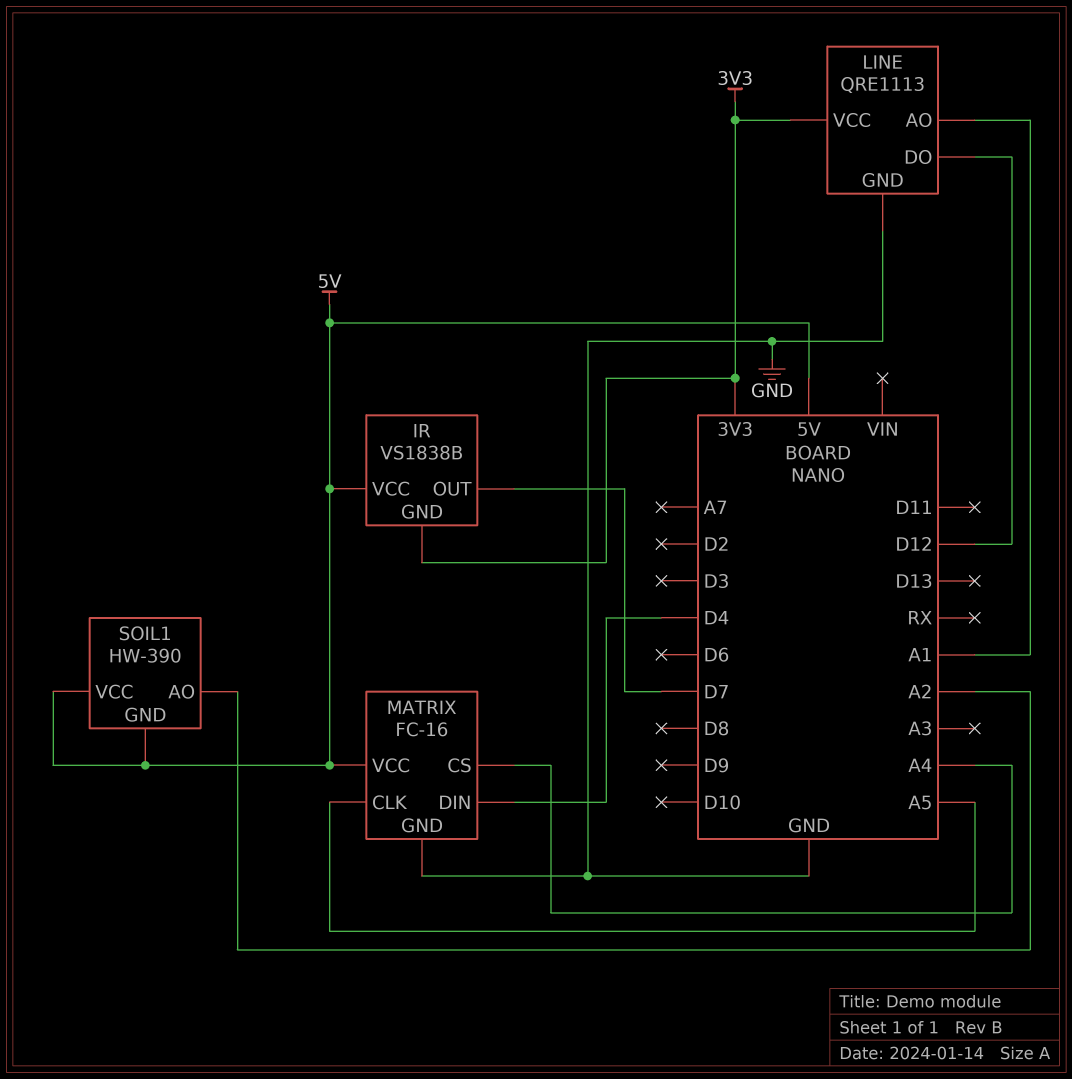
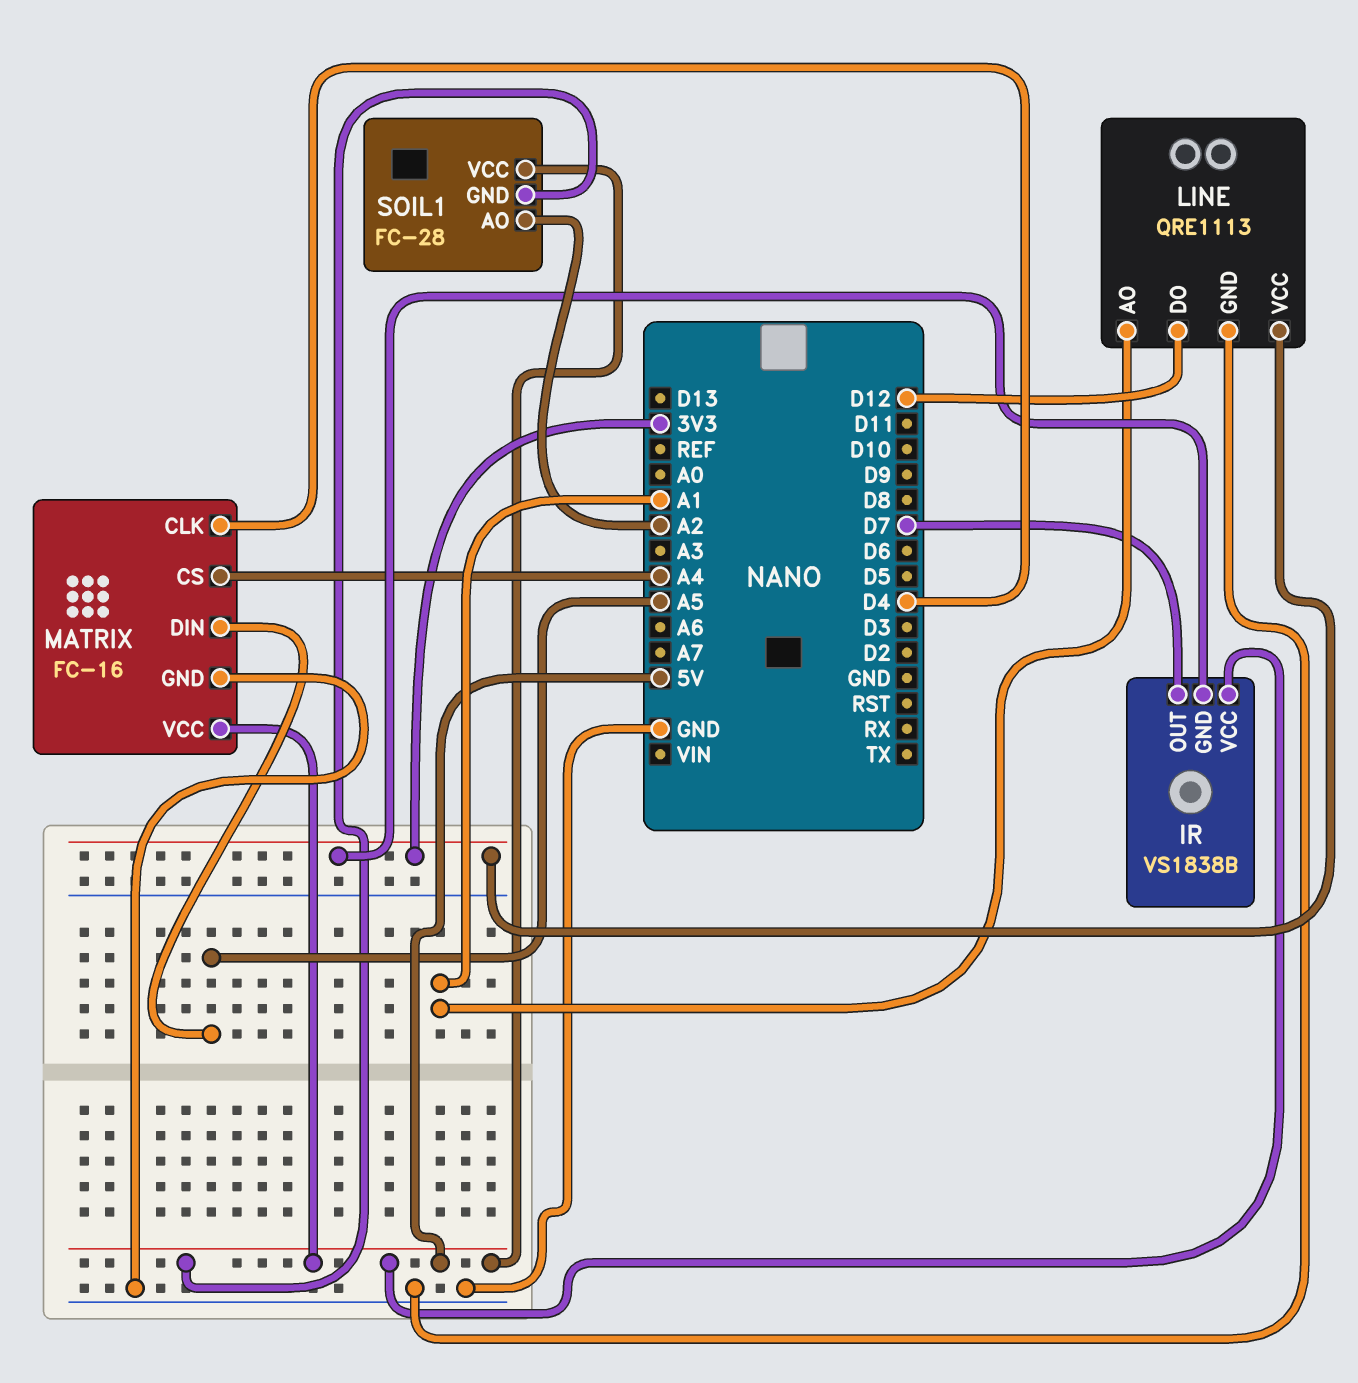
MATRIX pin CLK: A5 -> D4
MATRIX pin DIN: D4 -> A5
SOIL1: HW-390 -> FC-28

